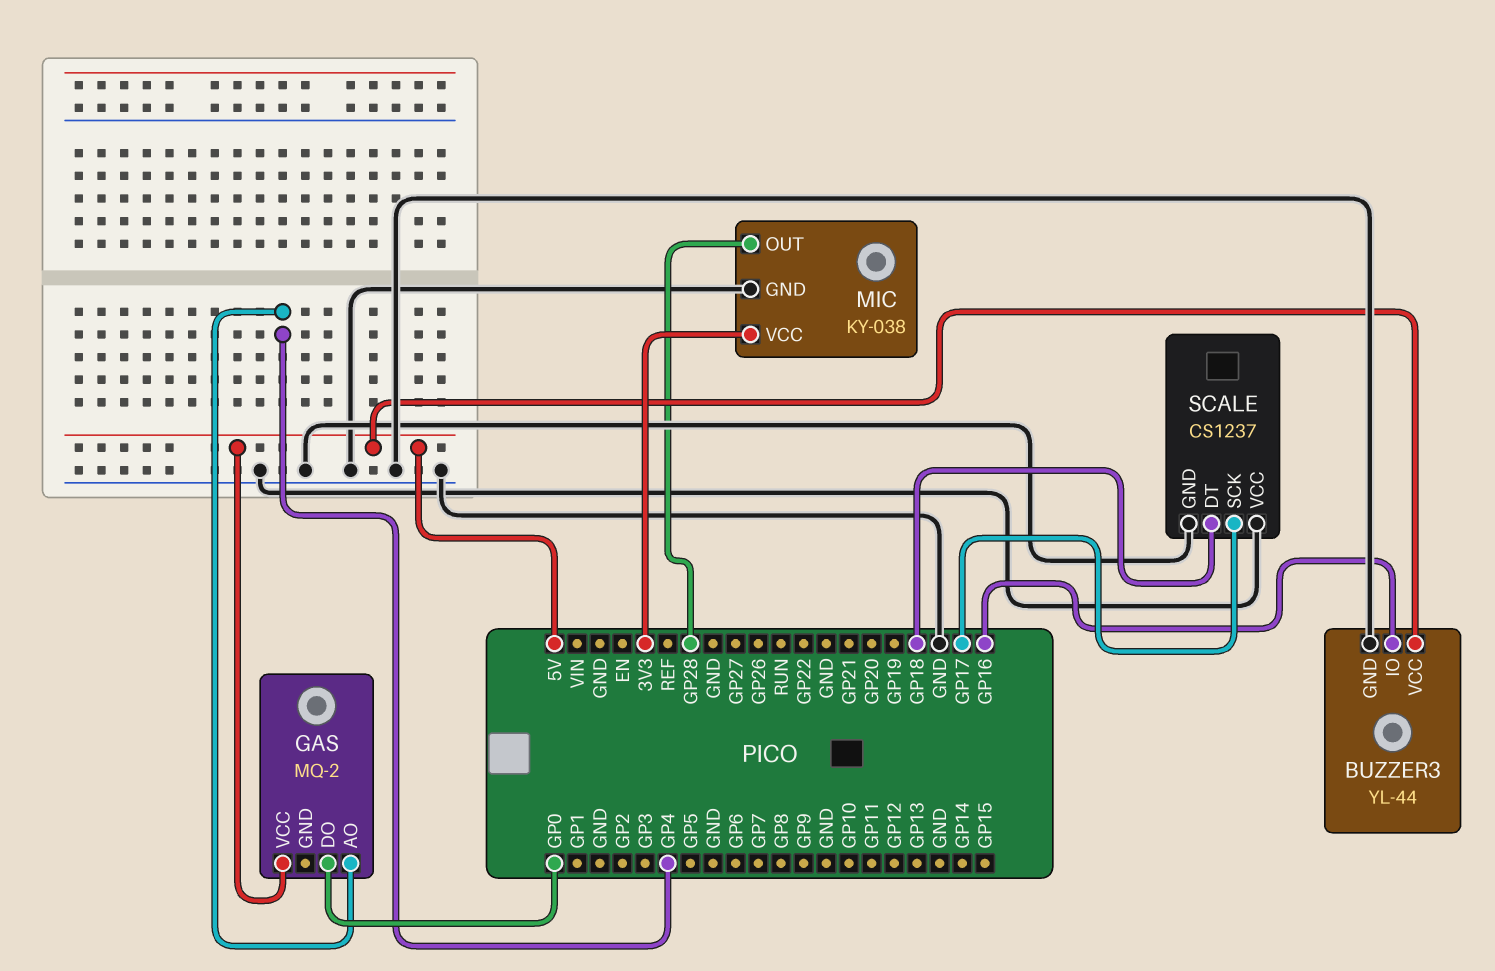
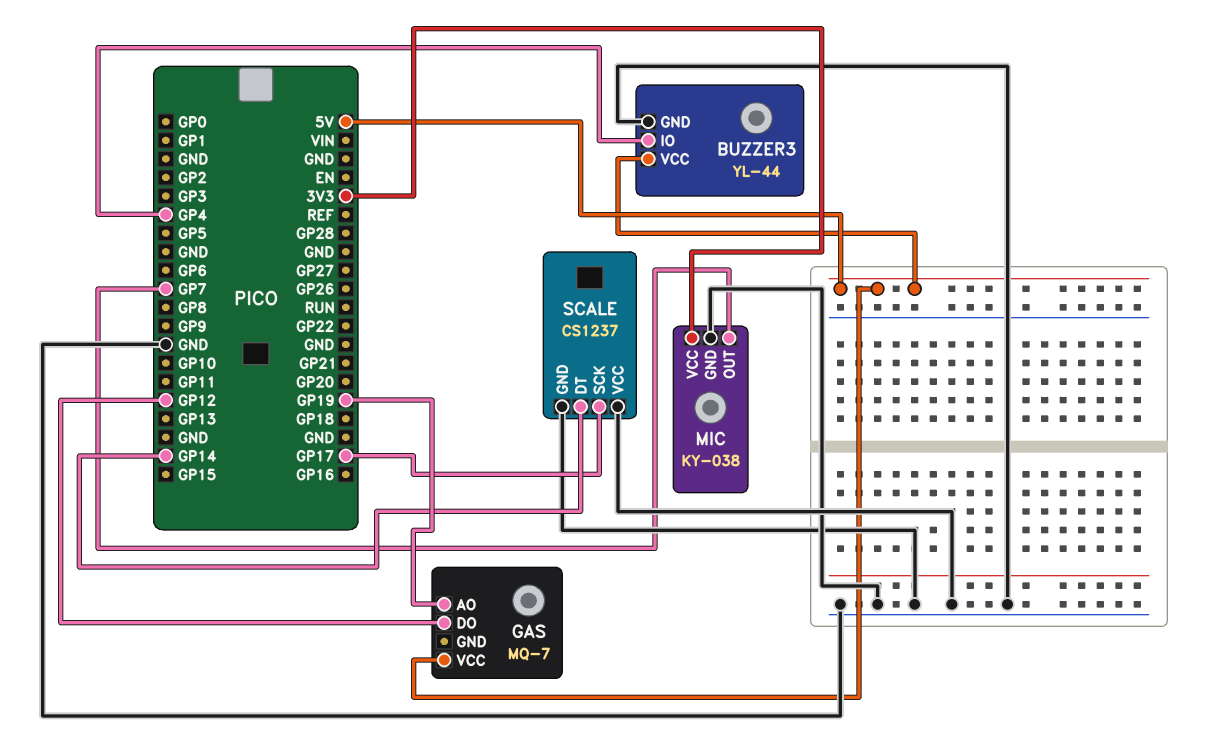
BUZZER3 pin IO: GP16 -> GP4
GAS: MQ-2 -> MQ-7
GAS pin AO: GP4 -> GP19
GAS pin DO: GP0 -> GP12
MIC pin OUT: GP28 -> GP7
SCALE pin DT: GP18 -> GP14

